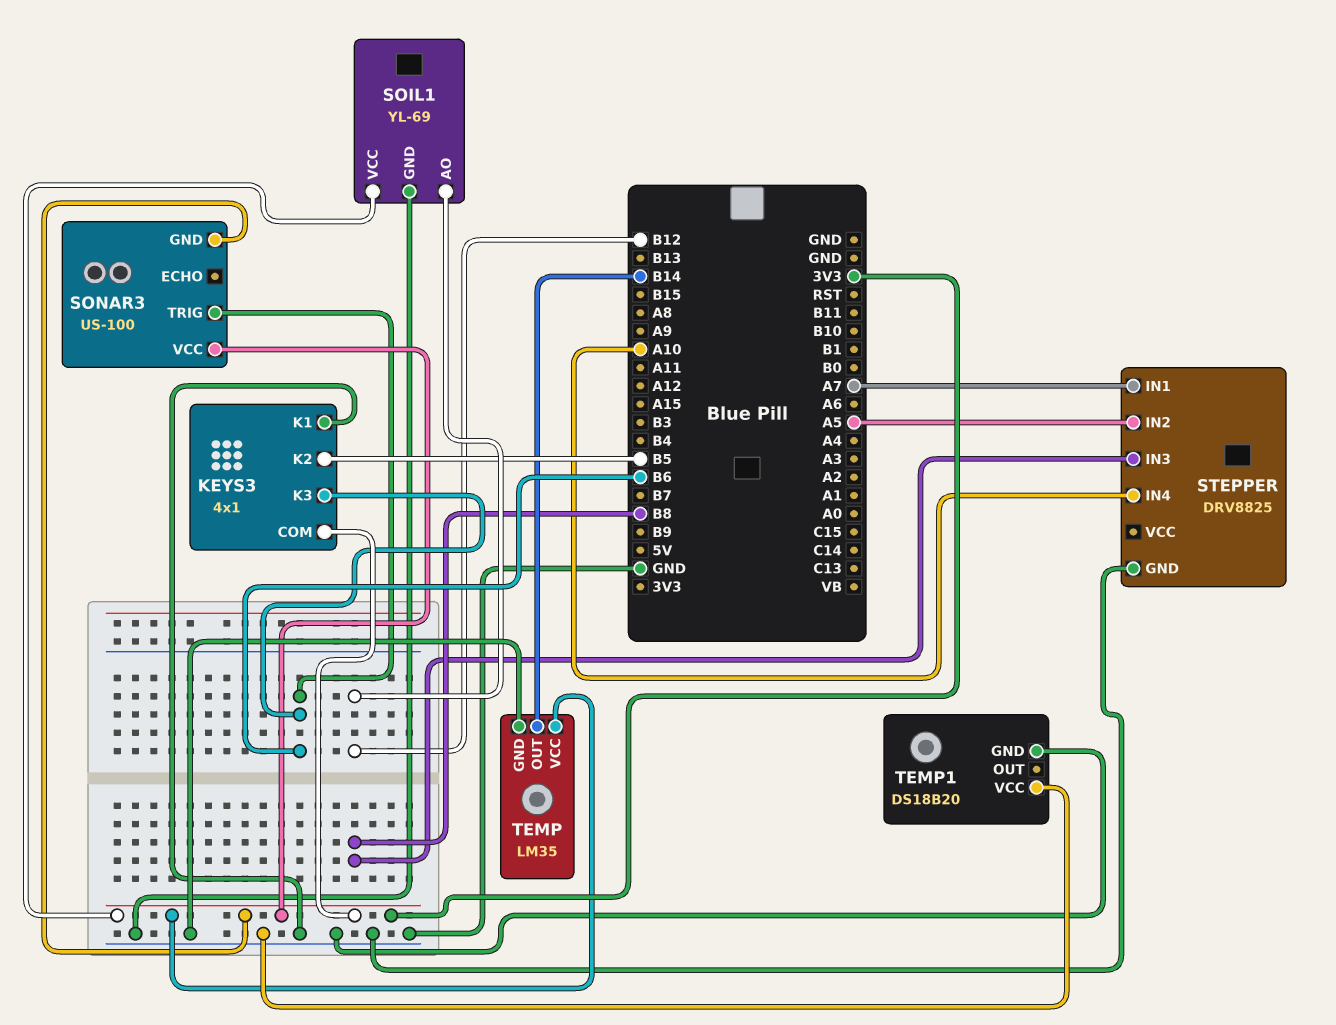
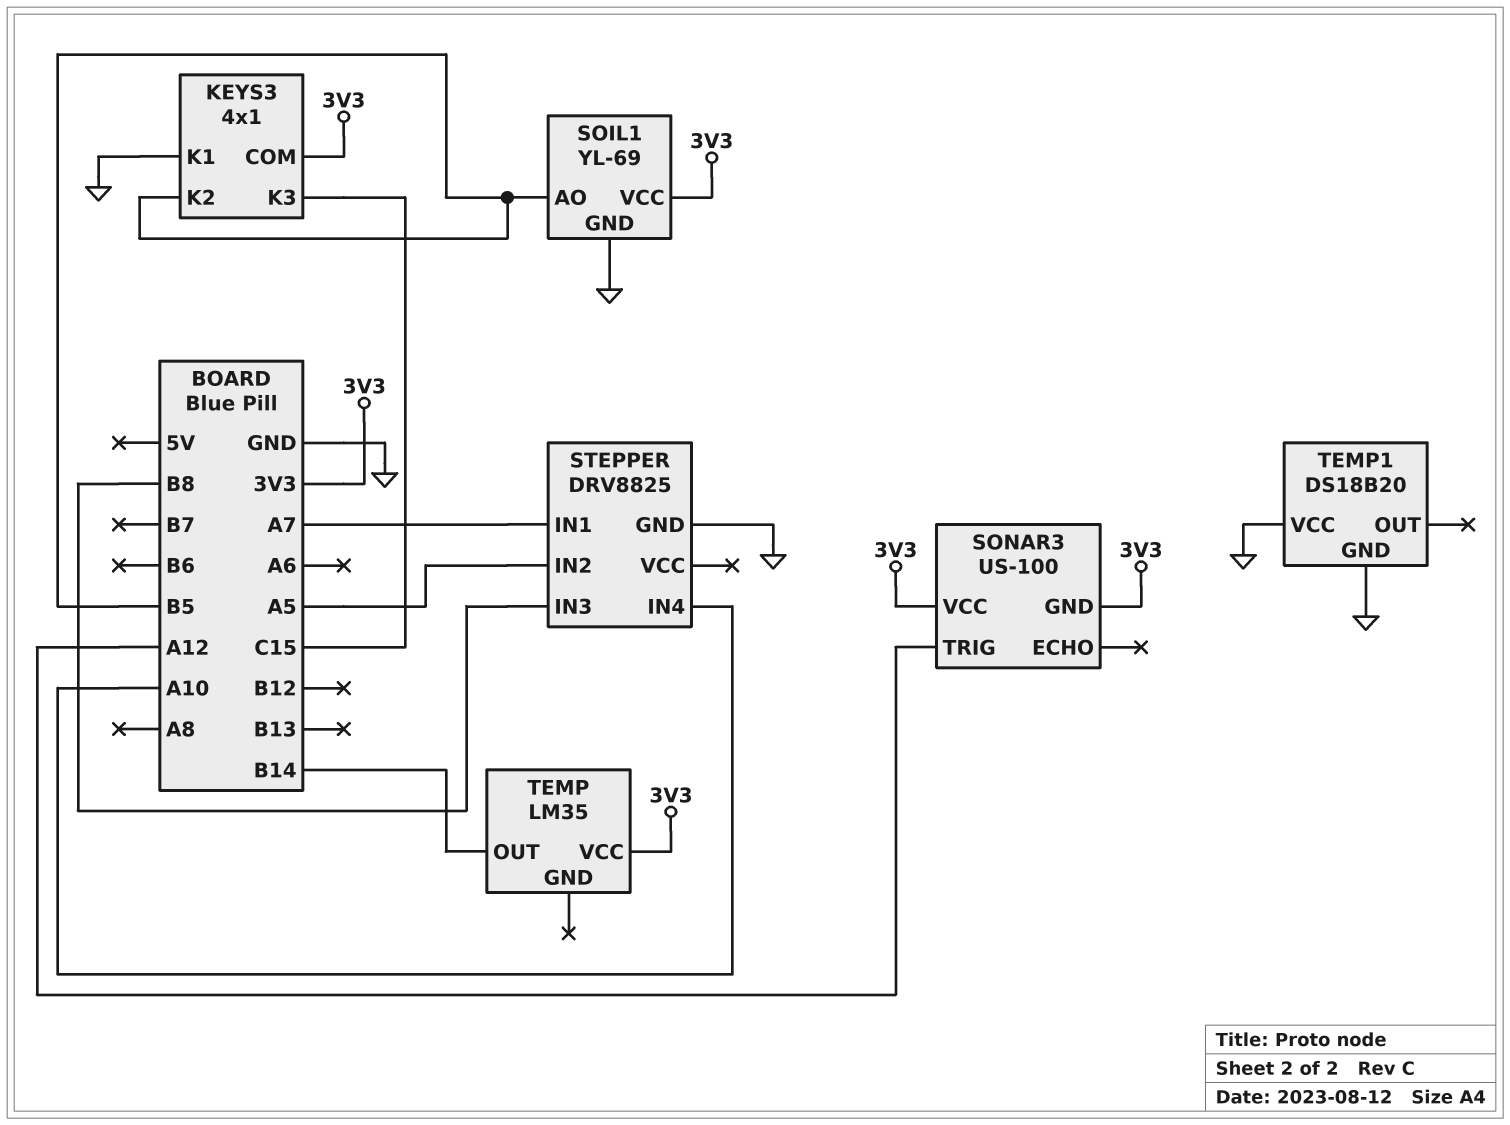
KEYS3 pin K3: B6 -> C15
SOIL1 pin AO: B12 -> B5
SONAR3 pin TRIG: B6 -> A12
TEMP pin GND: GND -> none

